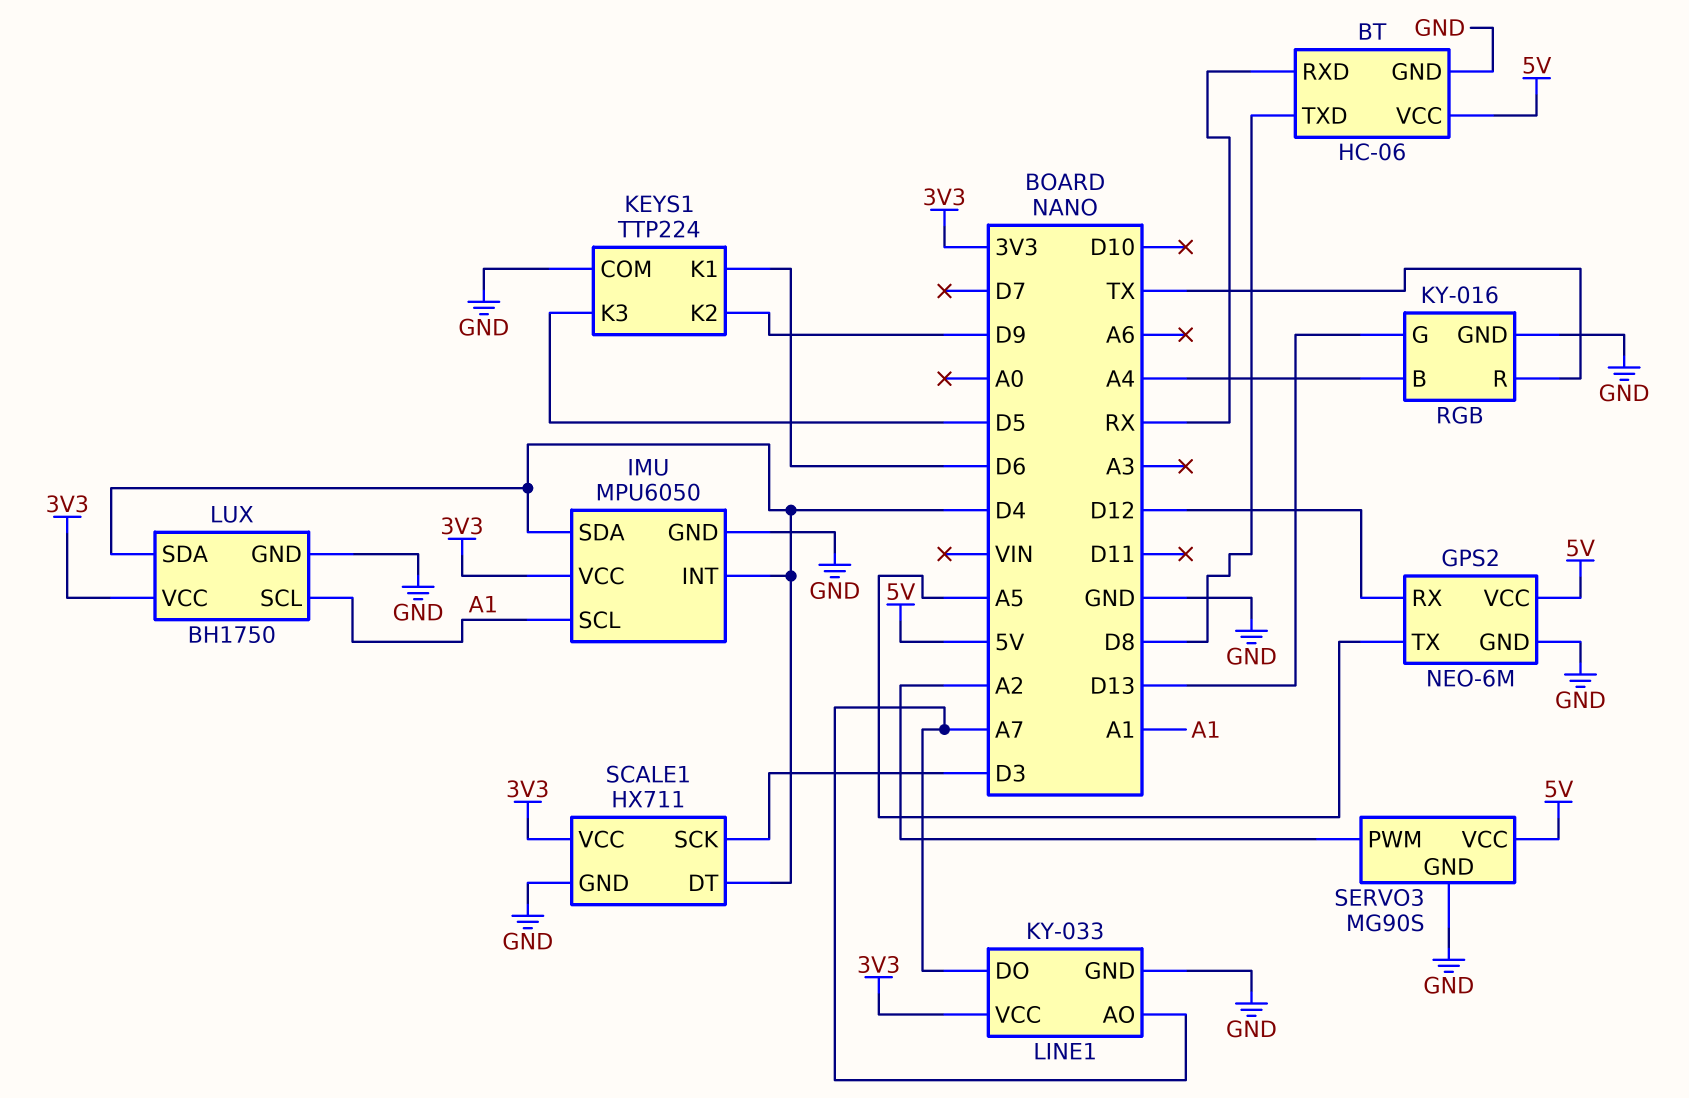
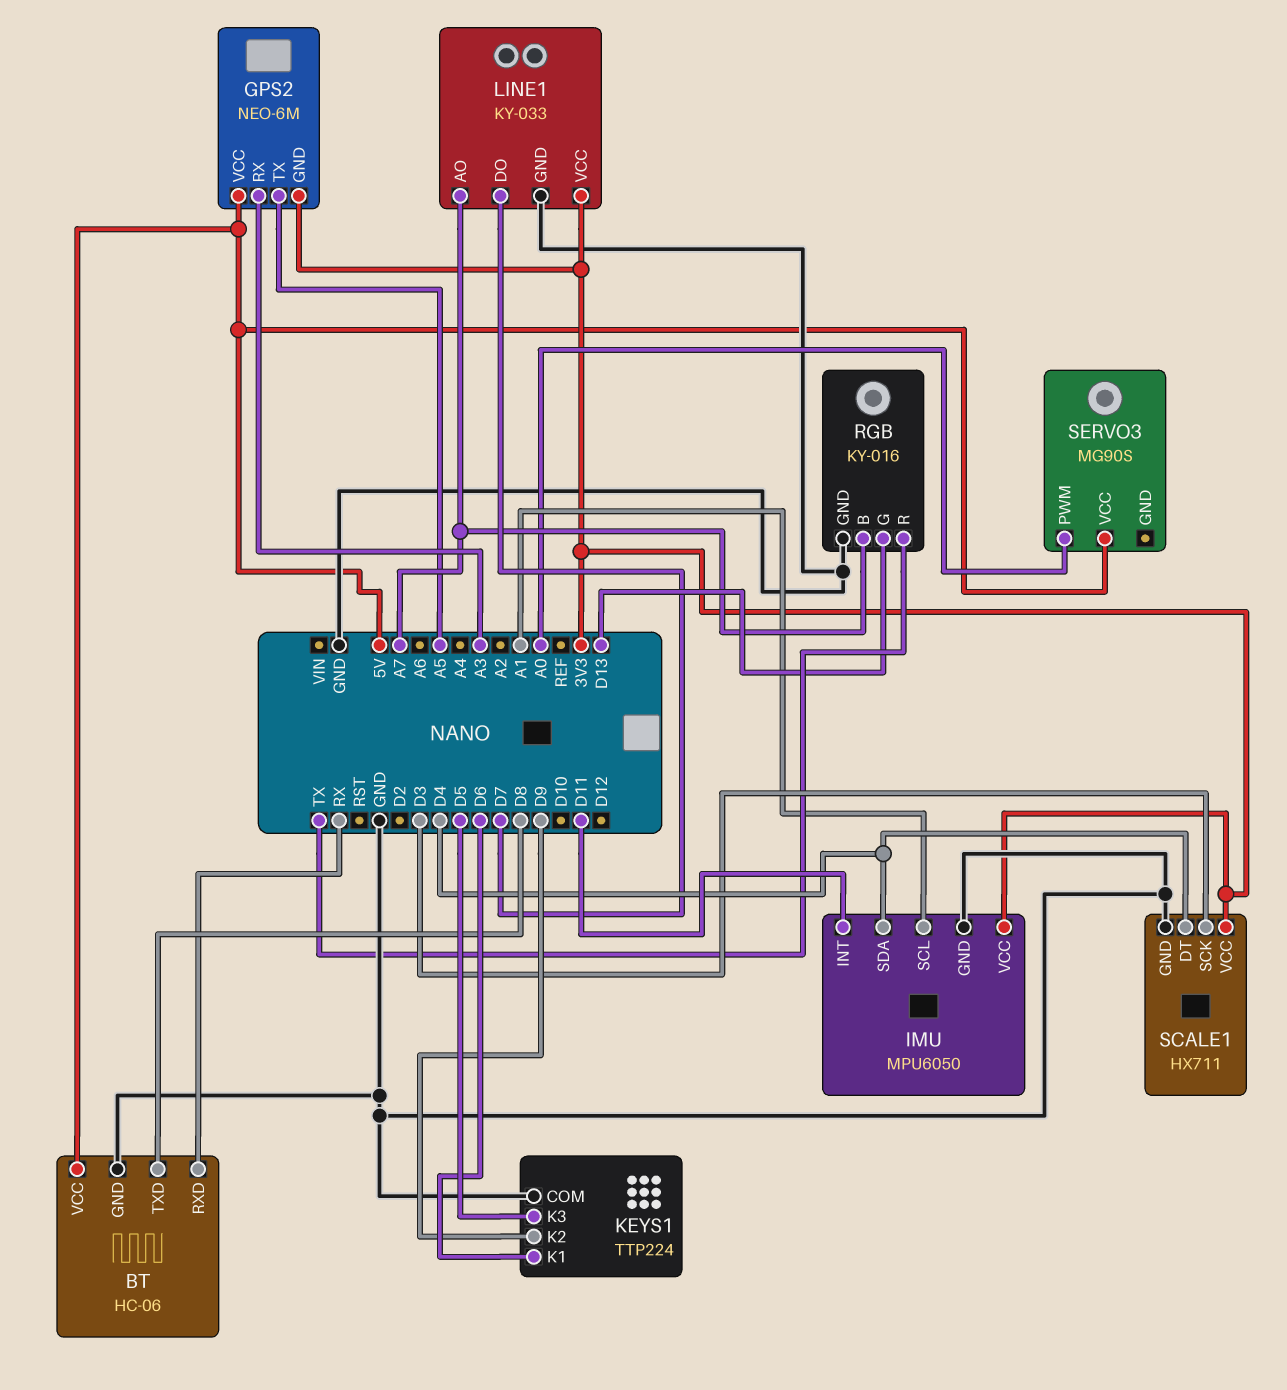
GPS2 pin GND: GND -> 3V3
GPS2 pin RX: D12 -> A3
IMU pin INT: D4 -> D11
LINE1 pin DO: A7 -> D7
LUX: BH1750 -> none
LUX pin GND: GND -> none
LUX pin SCL: A1 -> none
LUX pin SDA: D4 -> none
LUX pin VCC: 3V3 -> none
RGB pin B: A4 -> A7
SERVO3 pin GND: GND -> none
SERVO3 pin PWM: A2 -> A0

